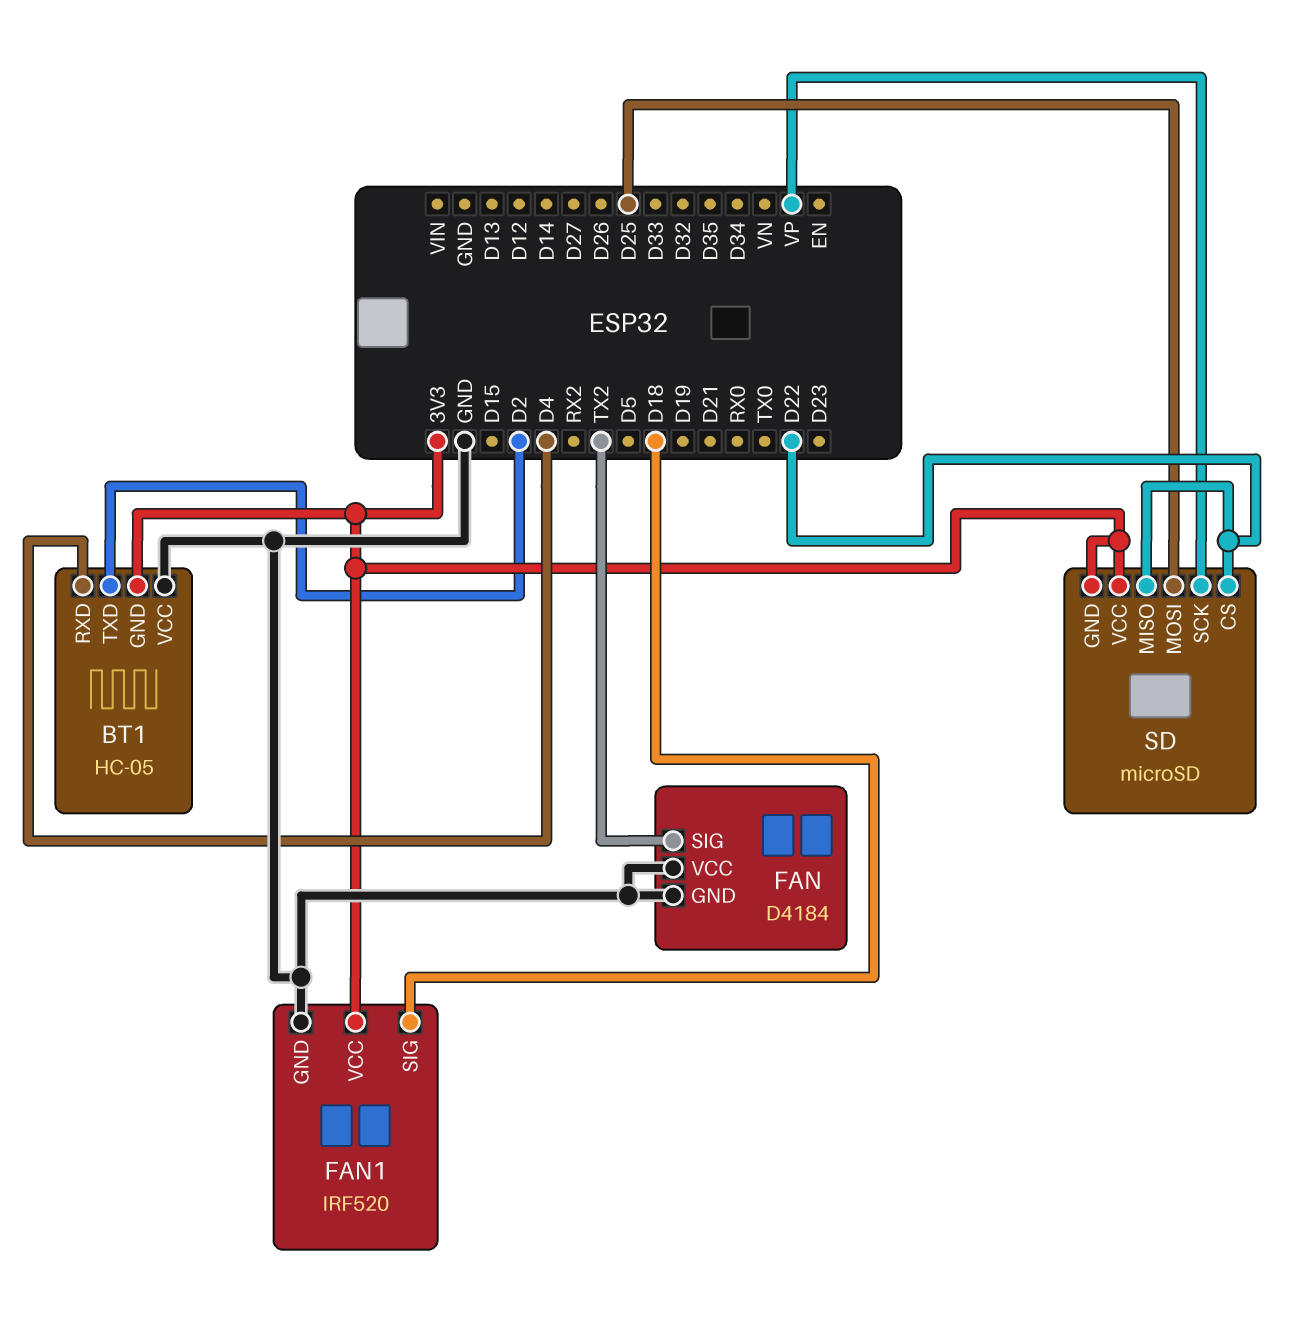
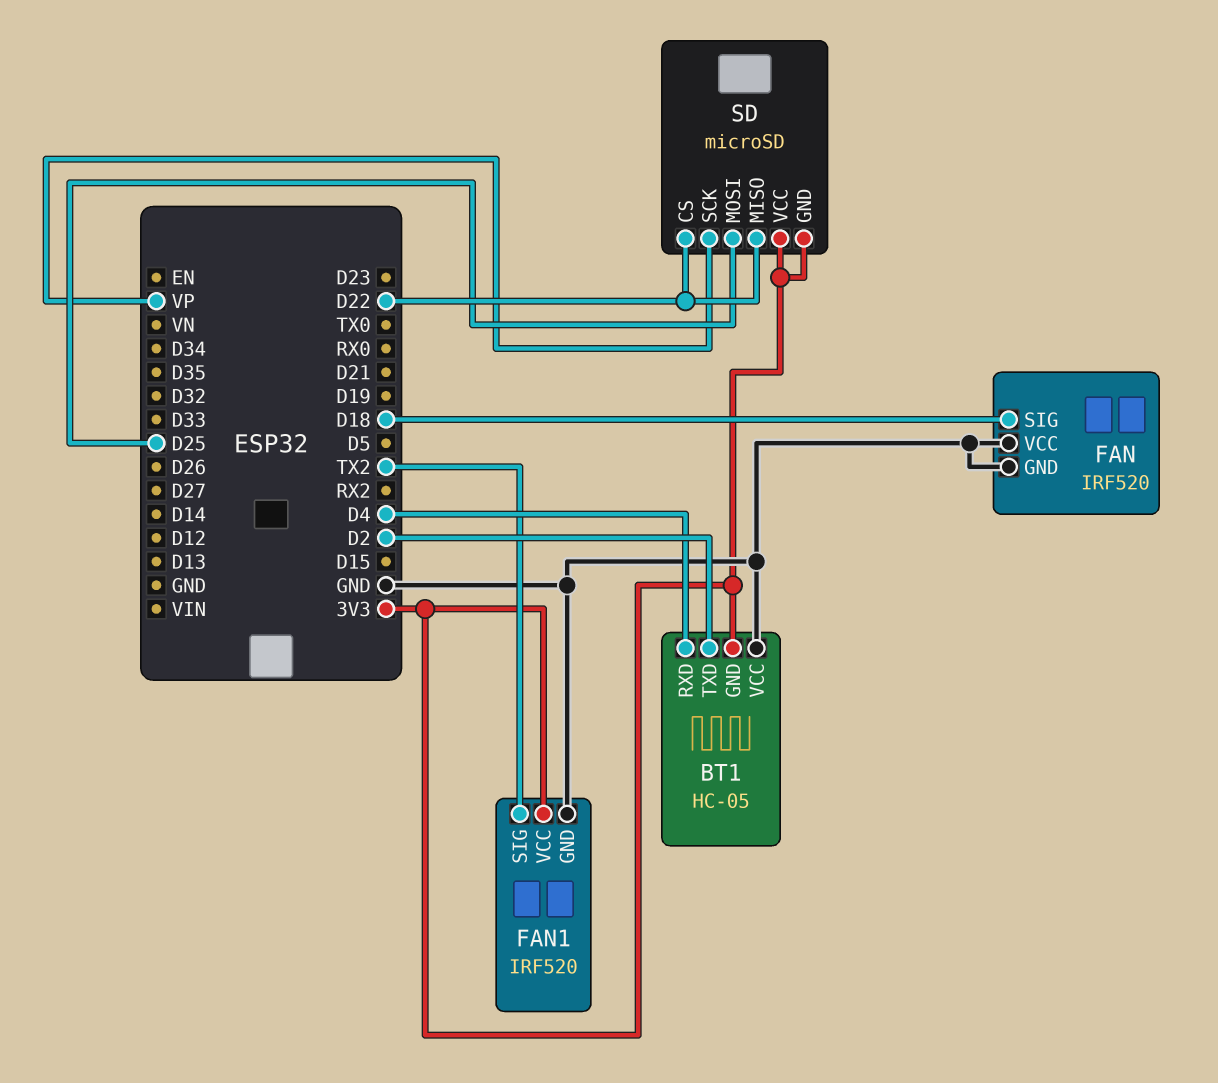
FAN: D4184 -> IRF520
FAN pin SIG: TX2 -> D18
FAN1 pin SIG: D18 -> TX2

